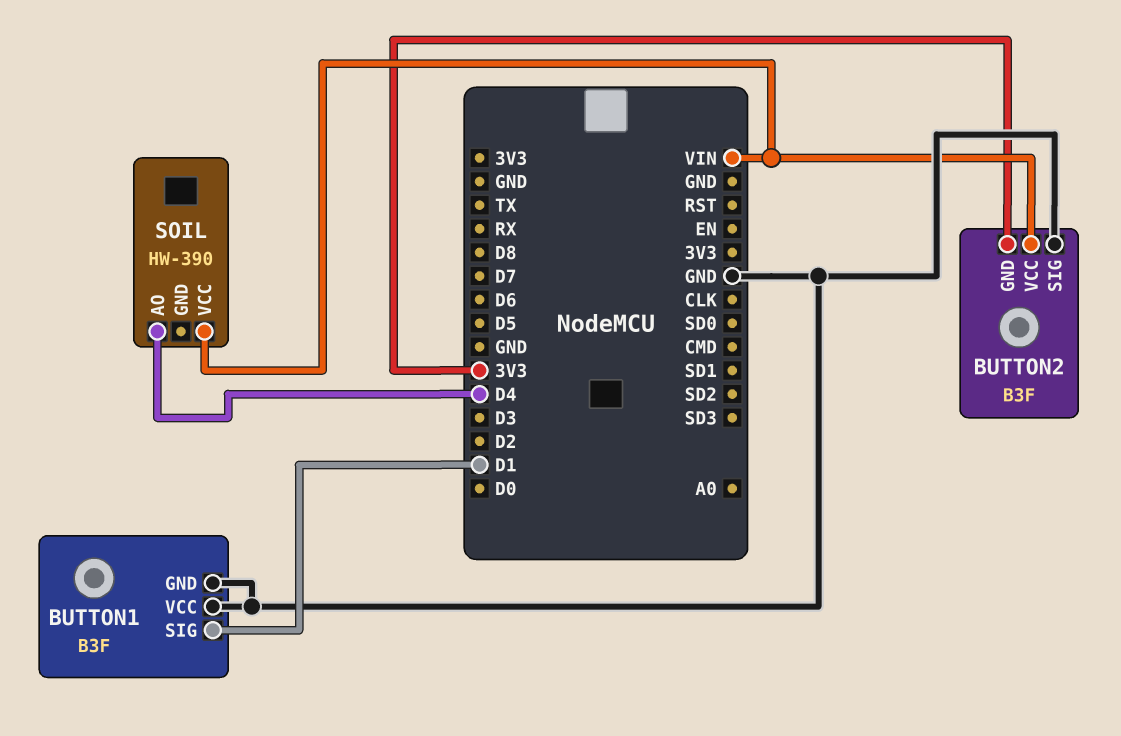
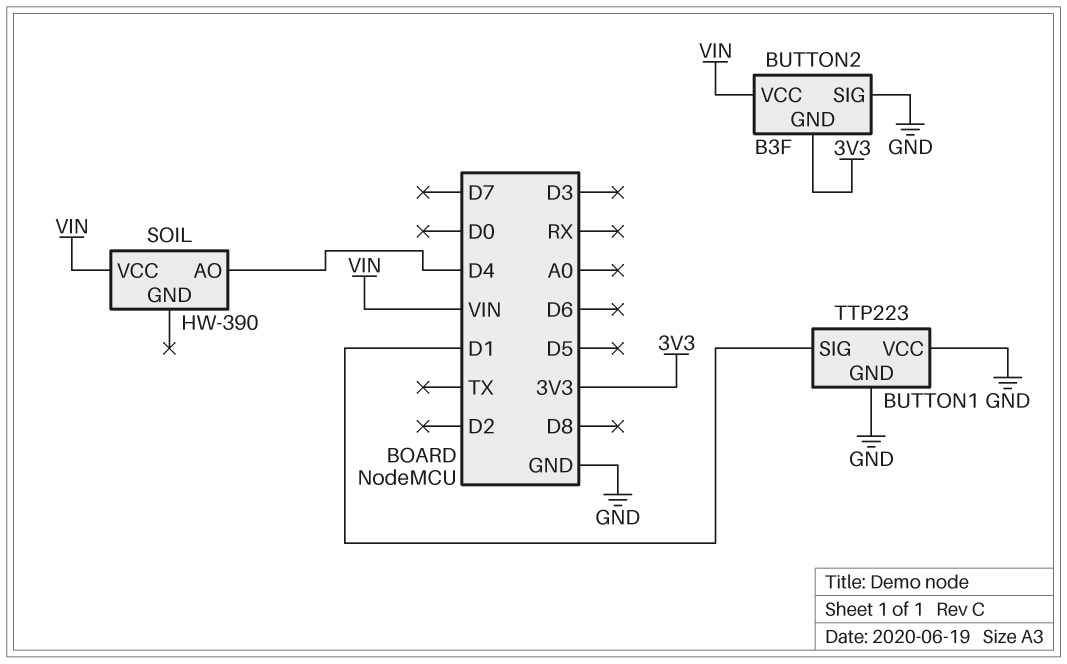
BUTTON1: B3F -> TTP223

